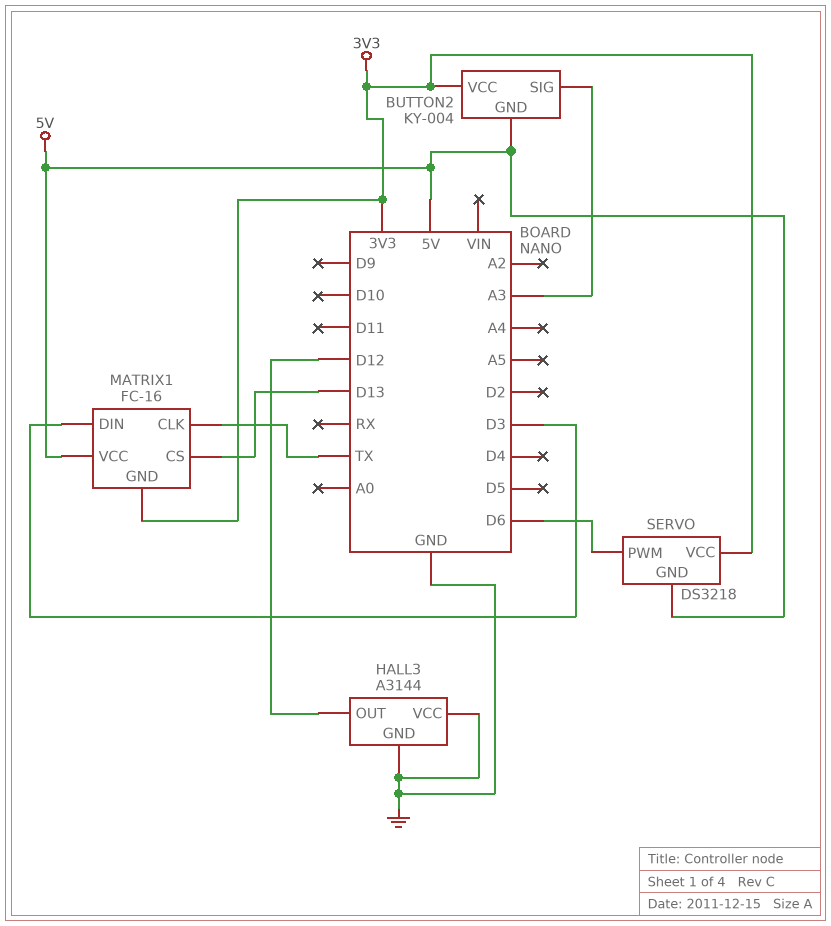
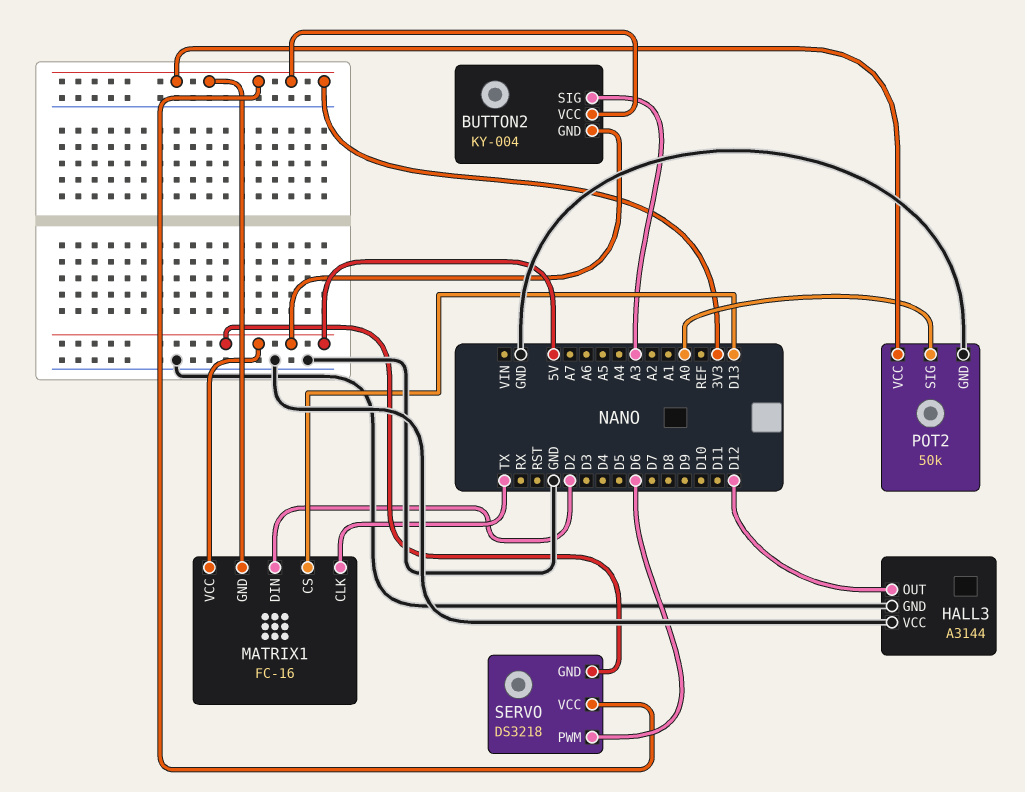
MATRIX1 pin DIN: D3 -> D2
POT2: none -> 50k
POT2 pin GND: none -> GND
POT2 pin SIG: none -> A0
POT2 pin VCC: none -> 3V3

